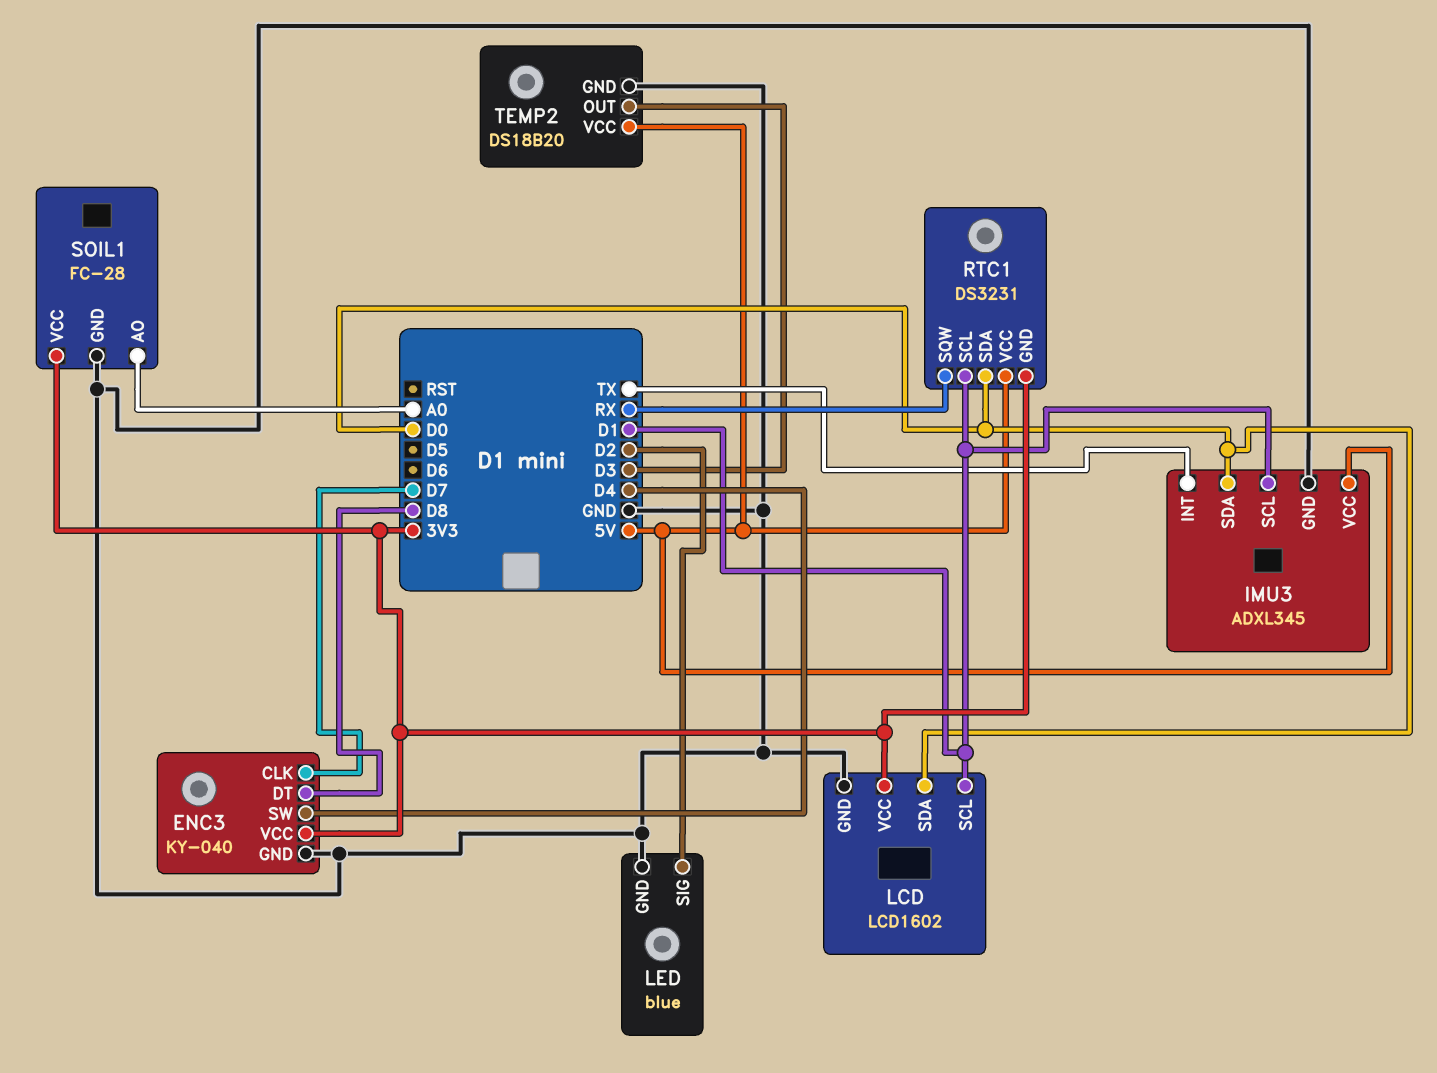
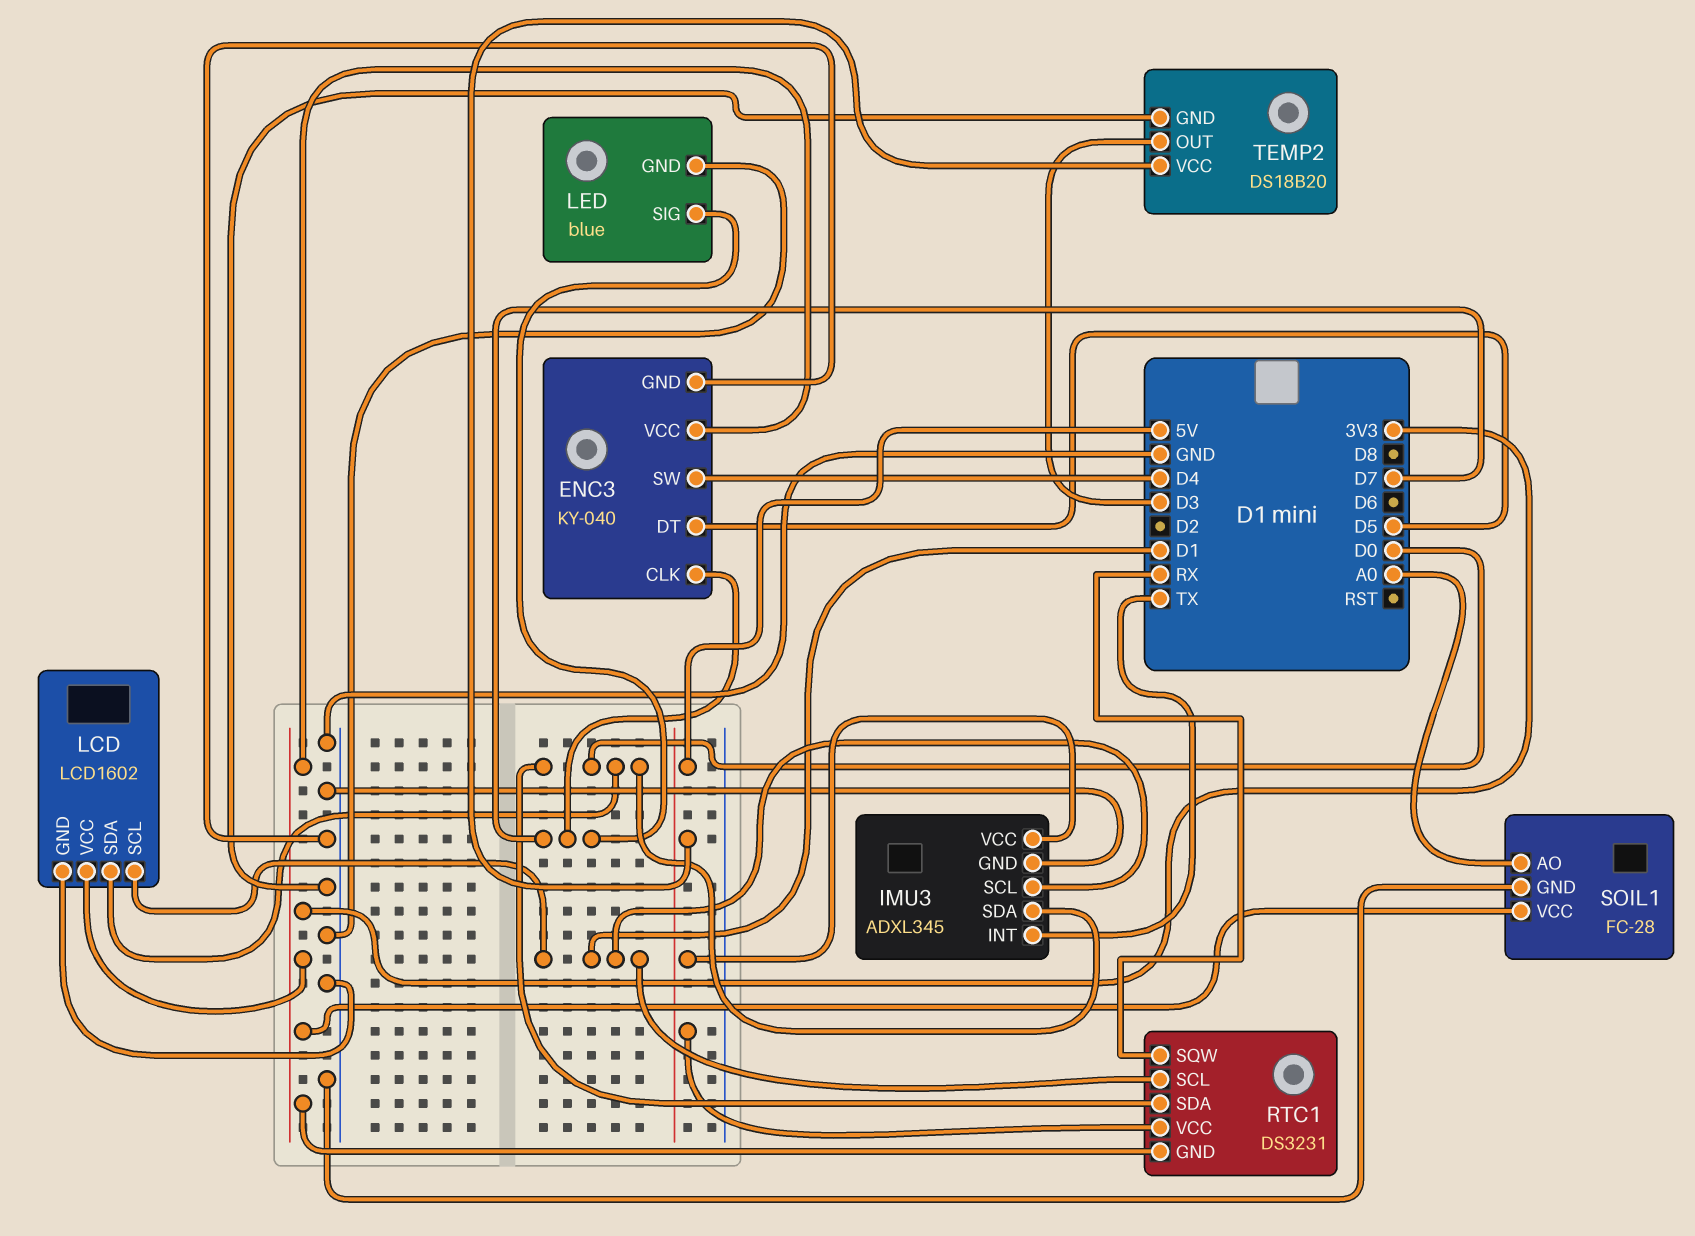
ENC3 pin DT: D8 -> D5
LED pin SIG: D2 -> D7

